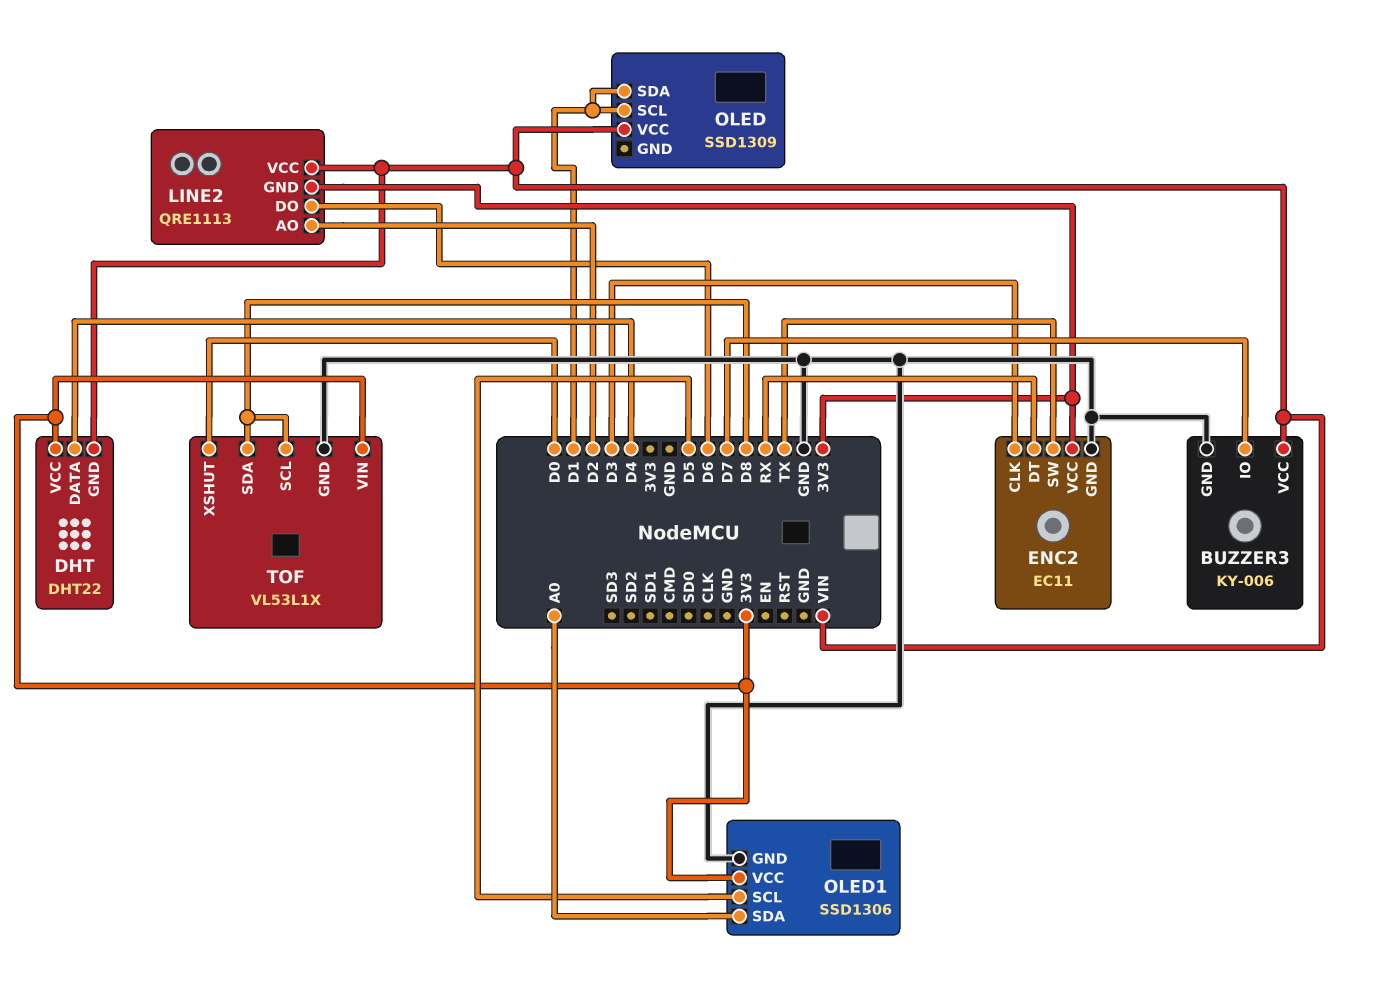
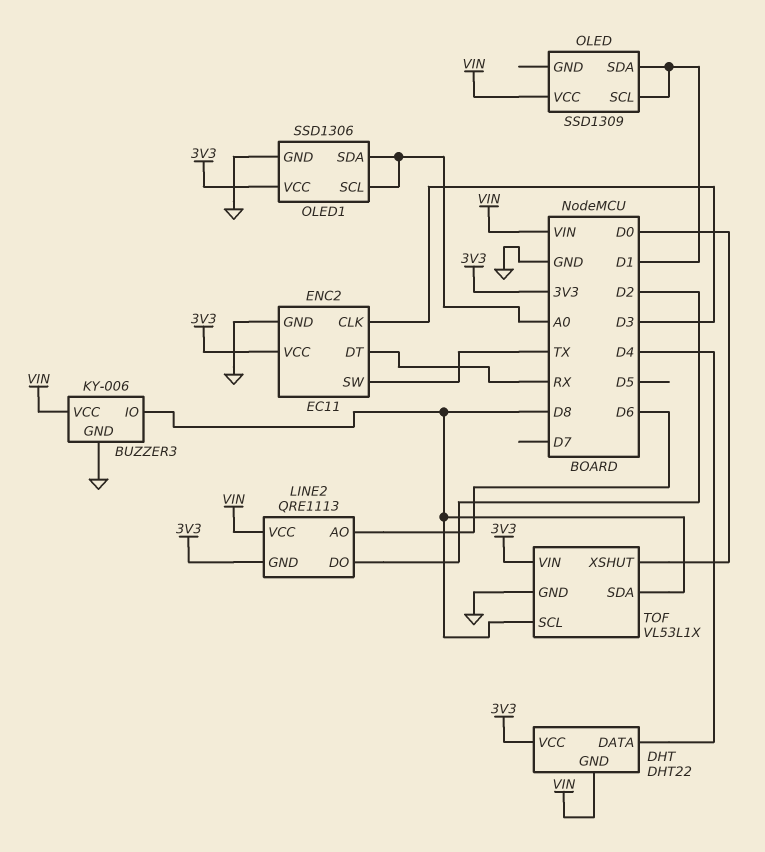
BUZZER3 pin IO: D7 -> D8
LINE2 pin AO: D2 -> D6
LINE2 pin DO: D6 -> D2
OLED1 pin SCL: D5 -> A0

